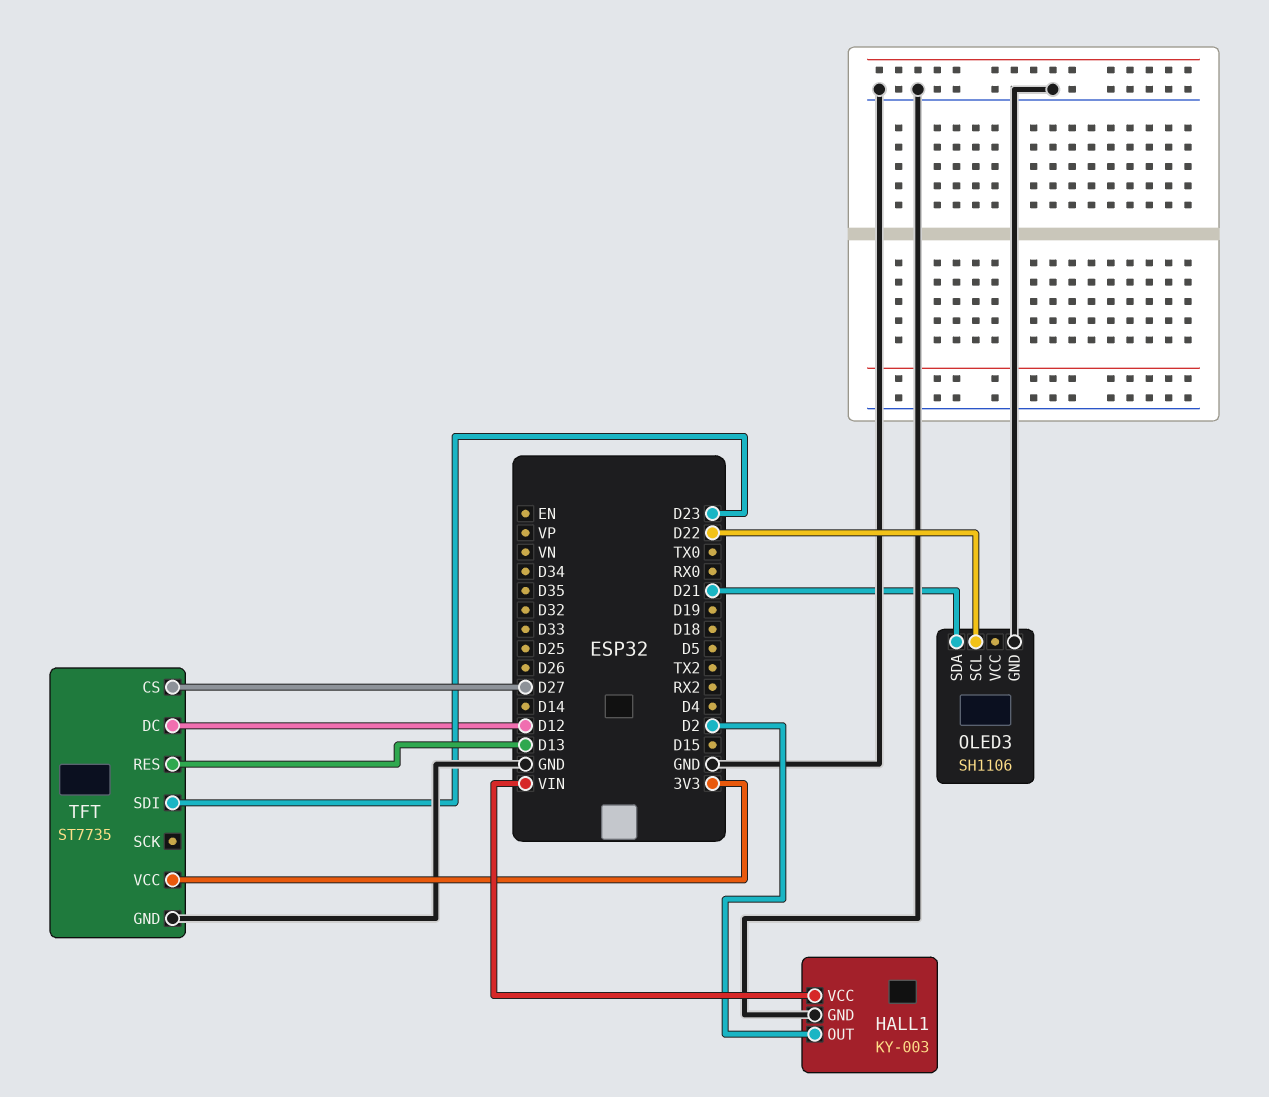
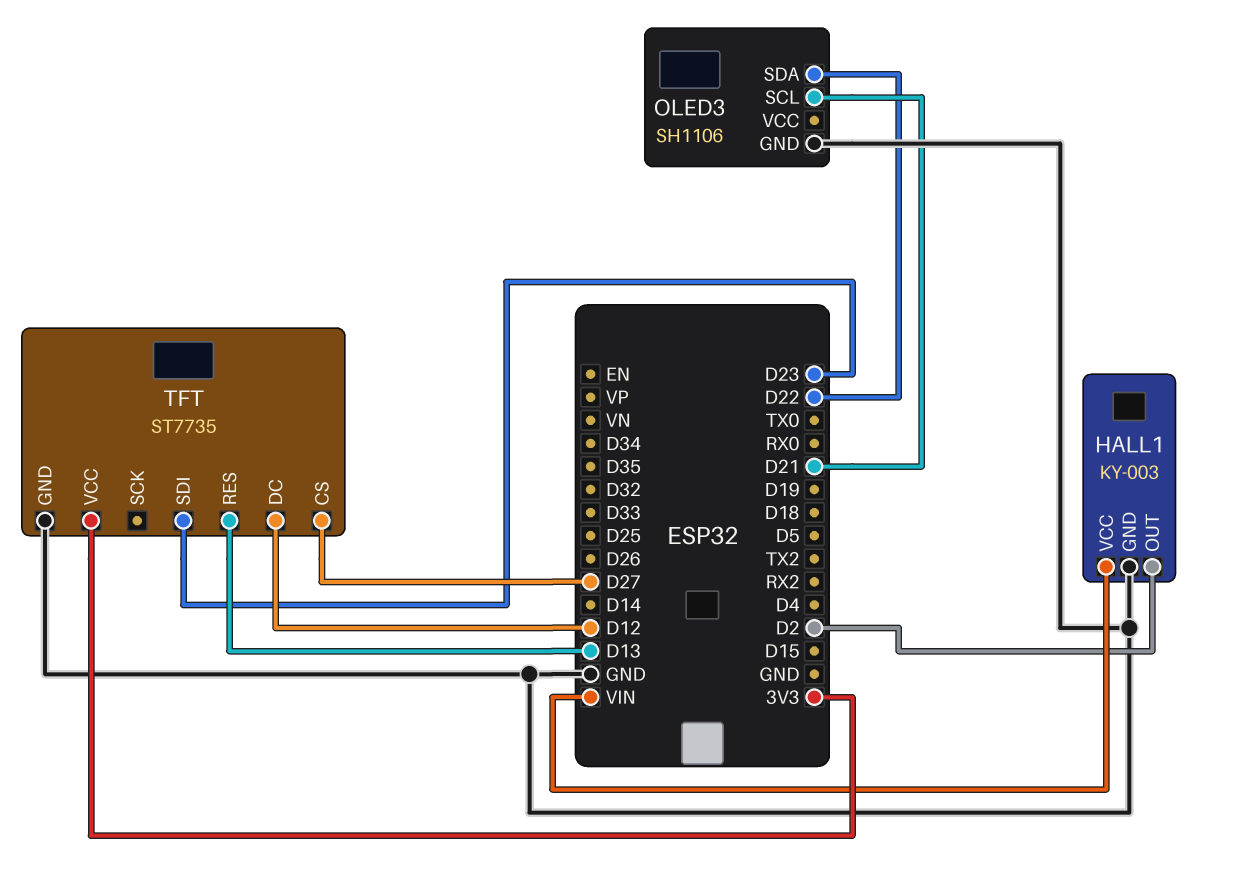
OLED3 pin SCL: D22 -> D21
OLED3 pin SDA: D21 -> D22

